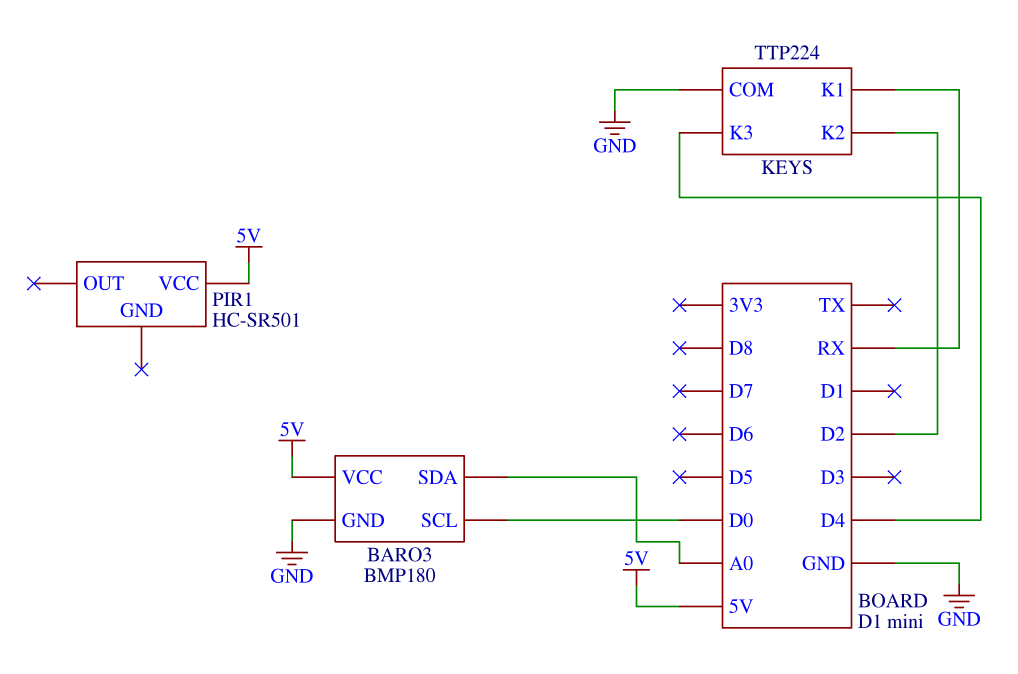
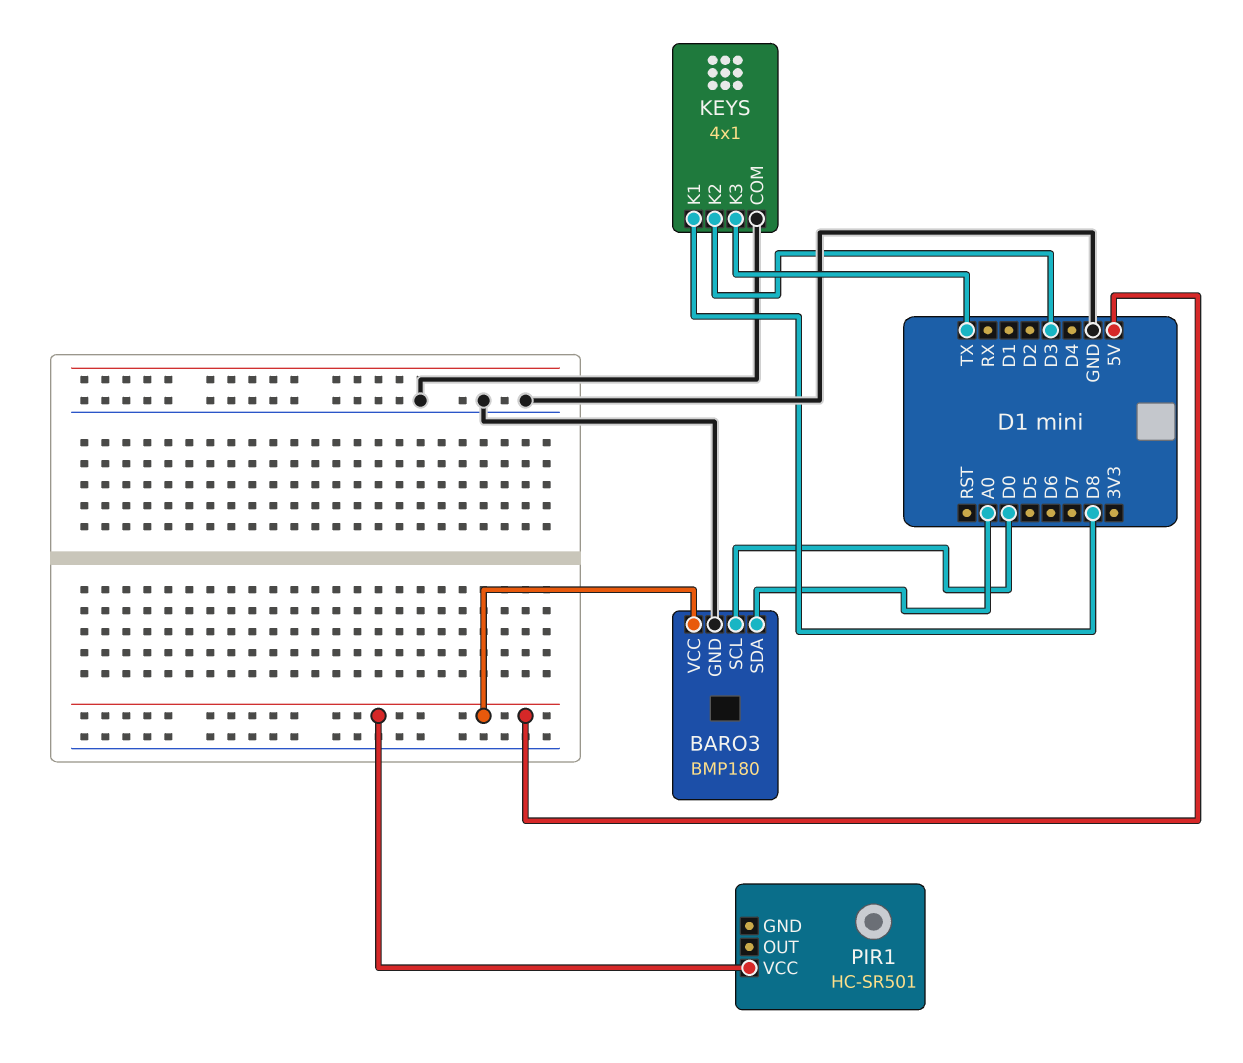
KEYS: TTP224 -> 4x1
KEYS pin K1: RX -> D8
KEYS pin K2: D2 -> D3
KEYS pin K3: D4 -> TX

